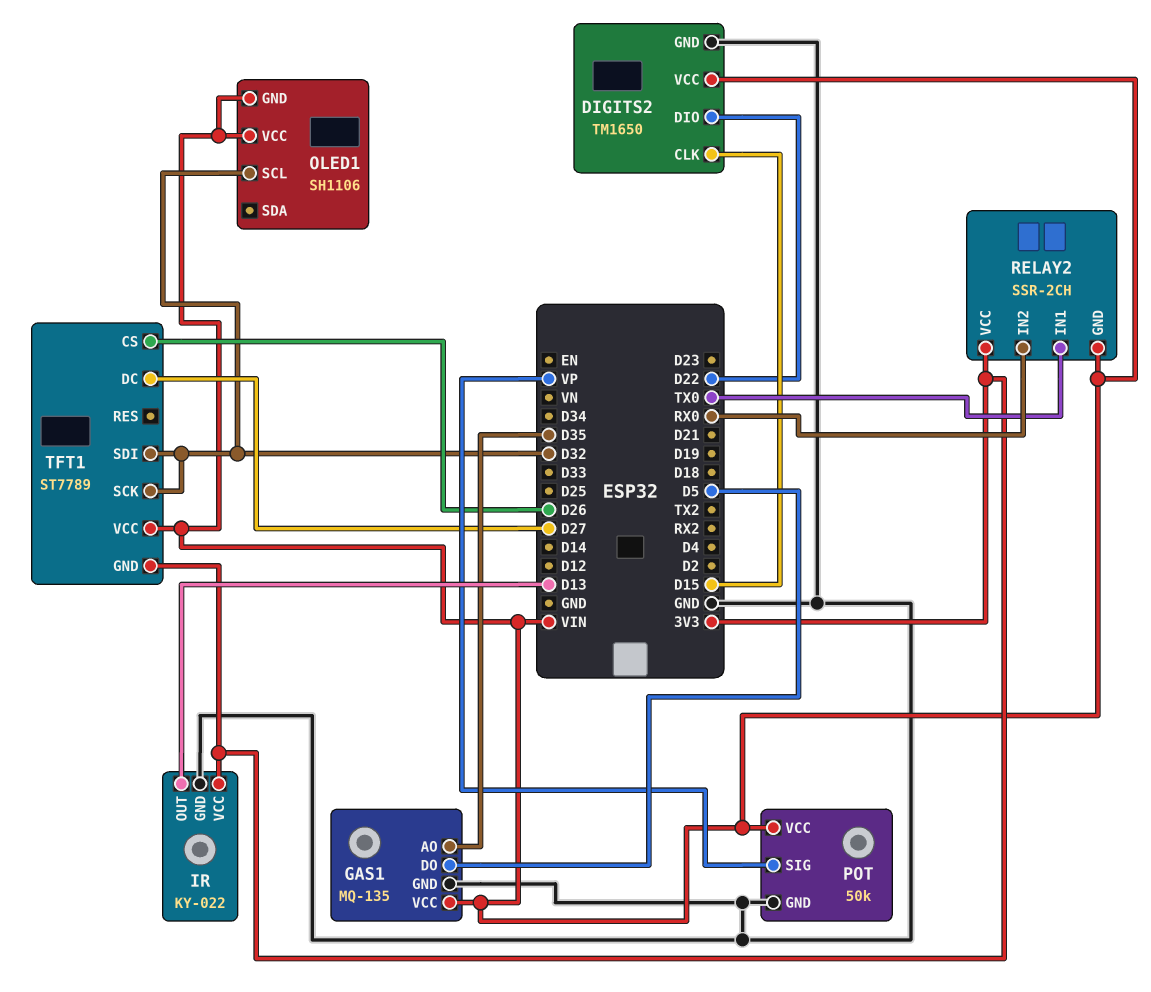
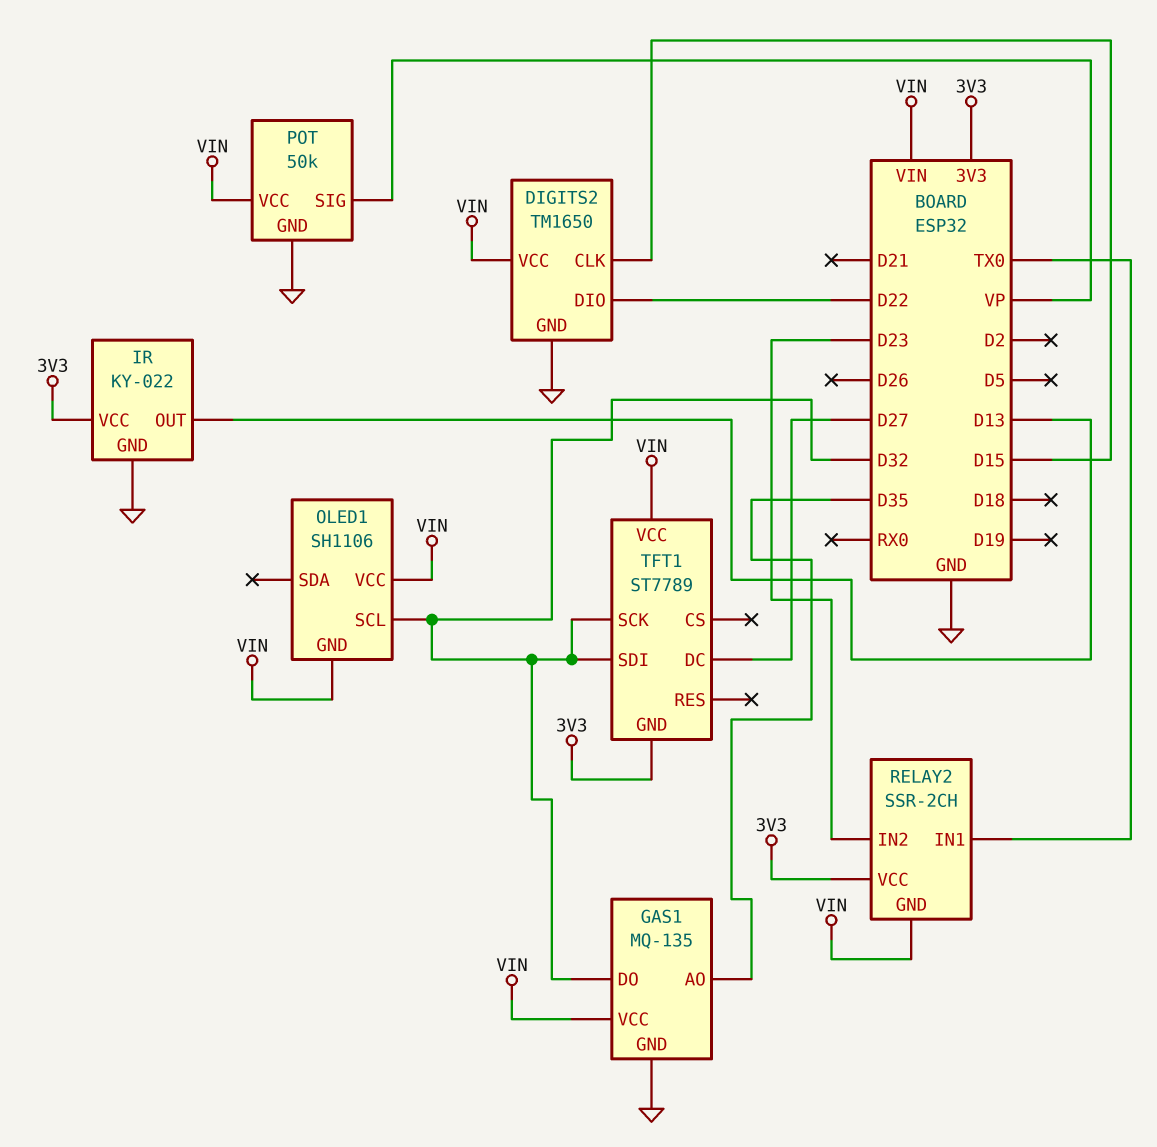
GAS1 pin DO: D5 -> D32
RELAY2 pin IN2: RX0 -> D23
TFT1 pin CS: D26 -> none

